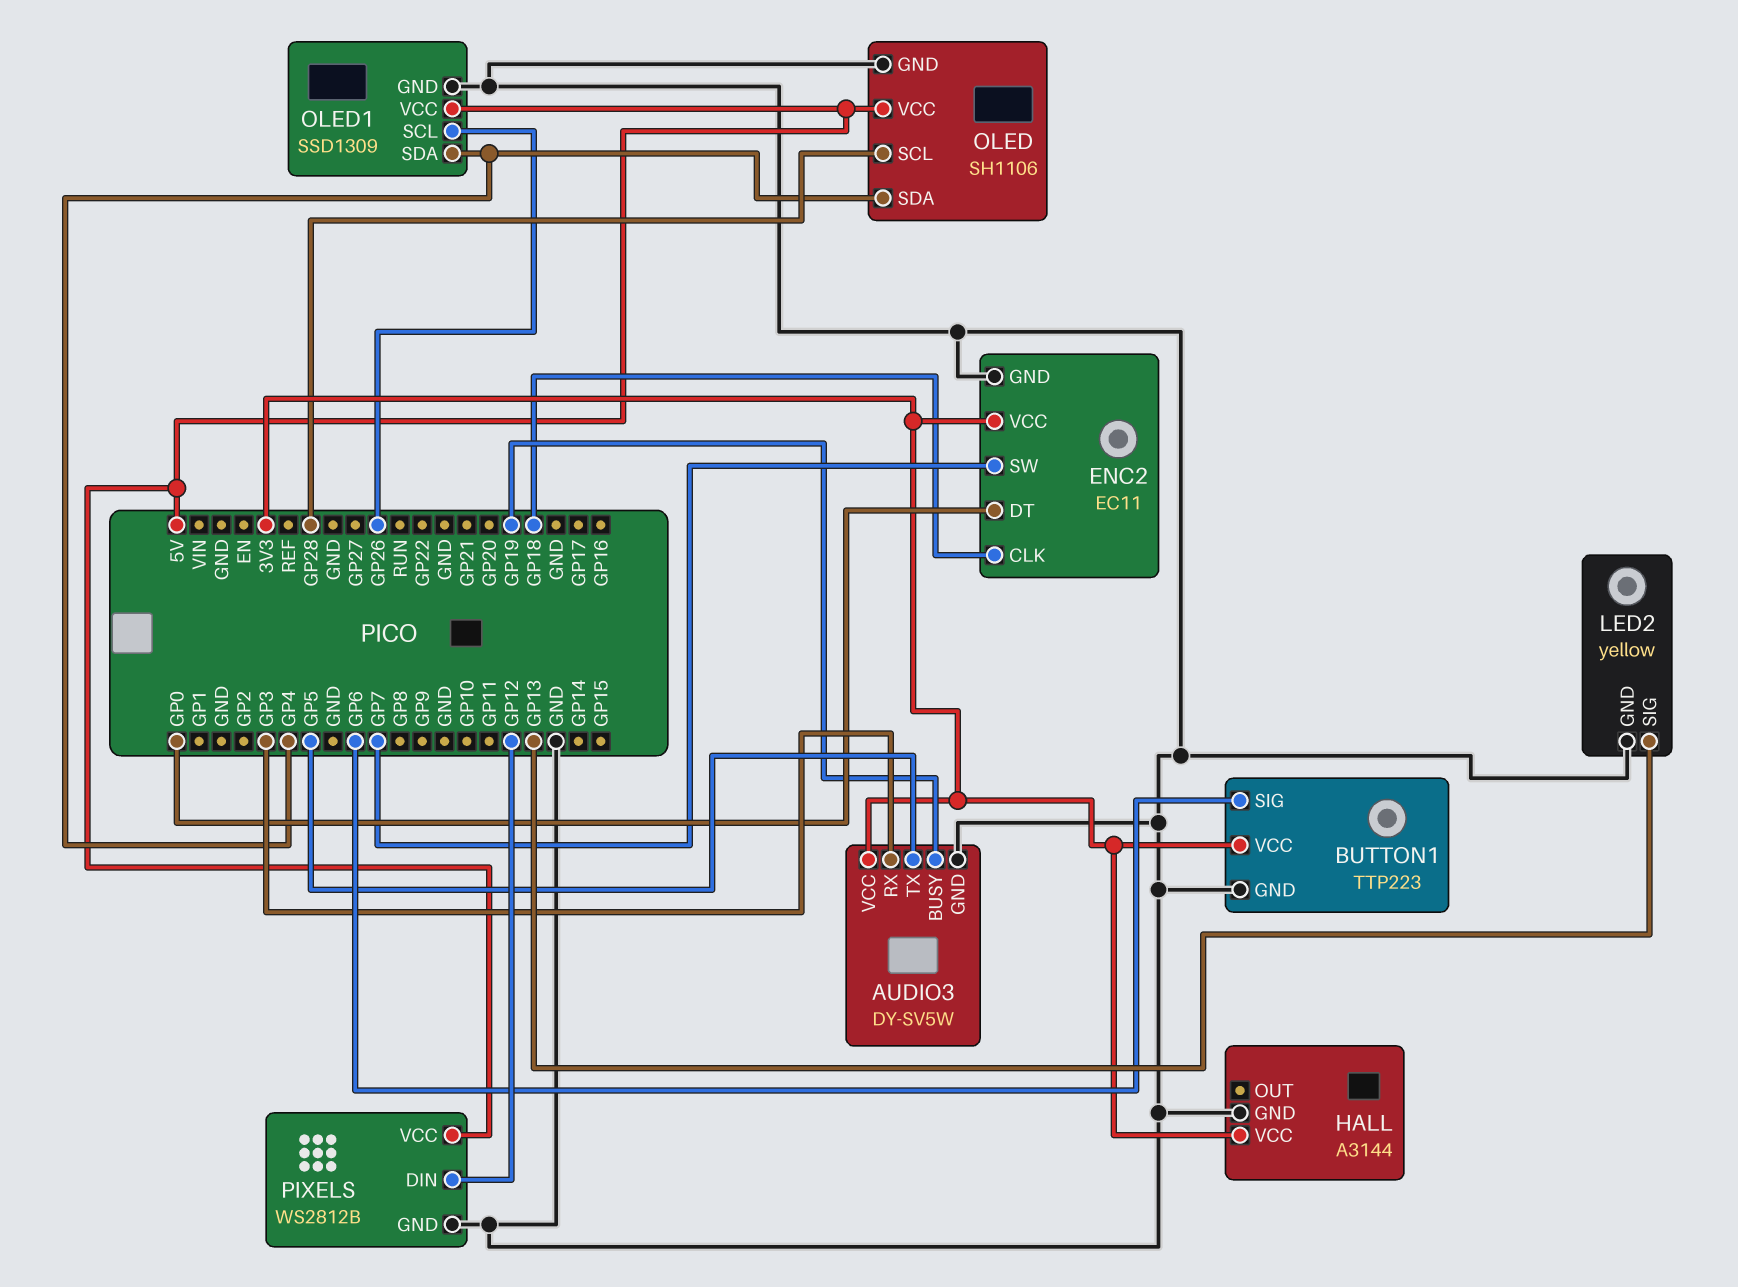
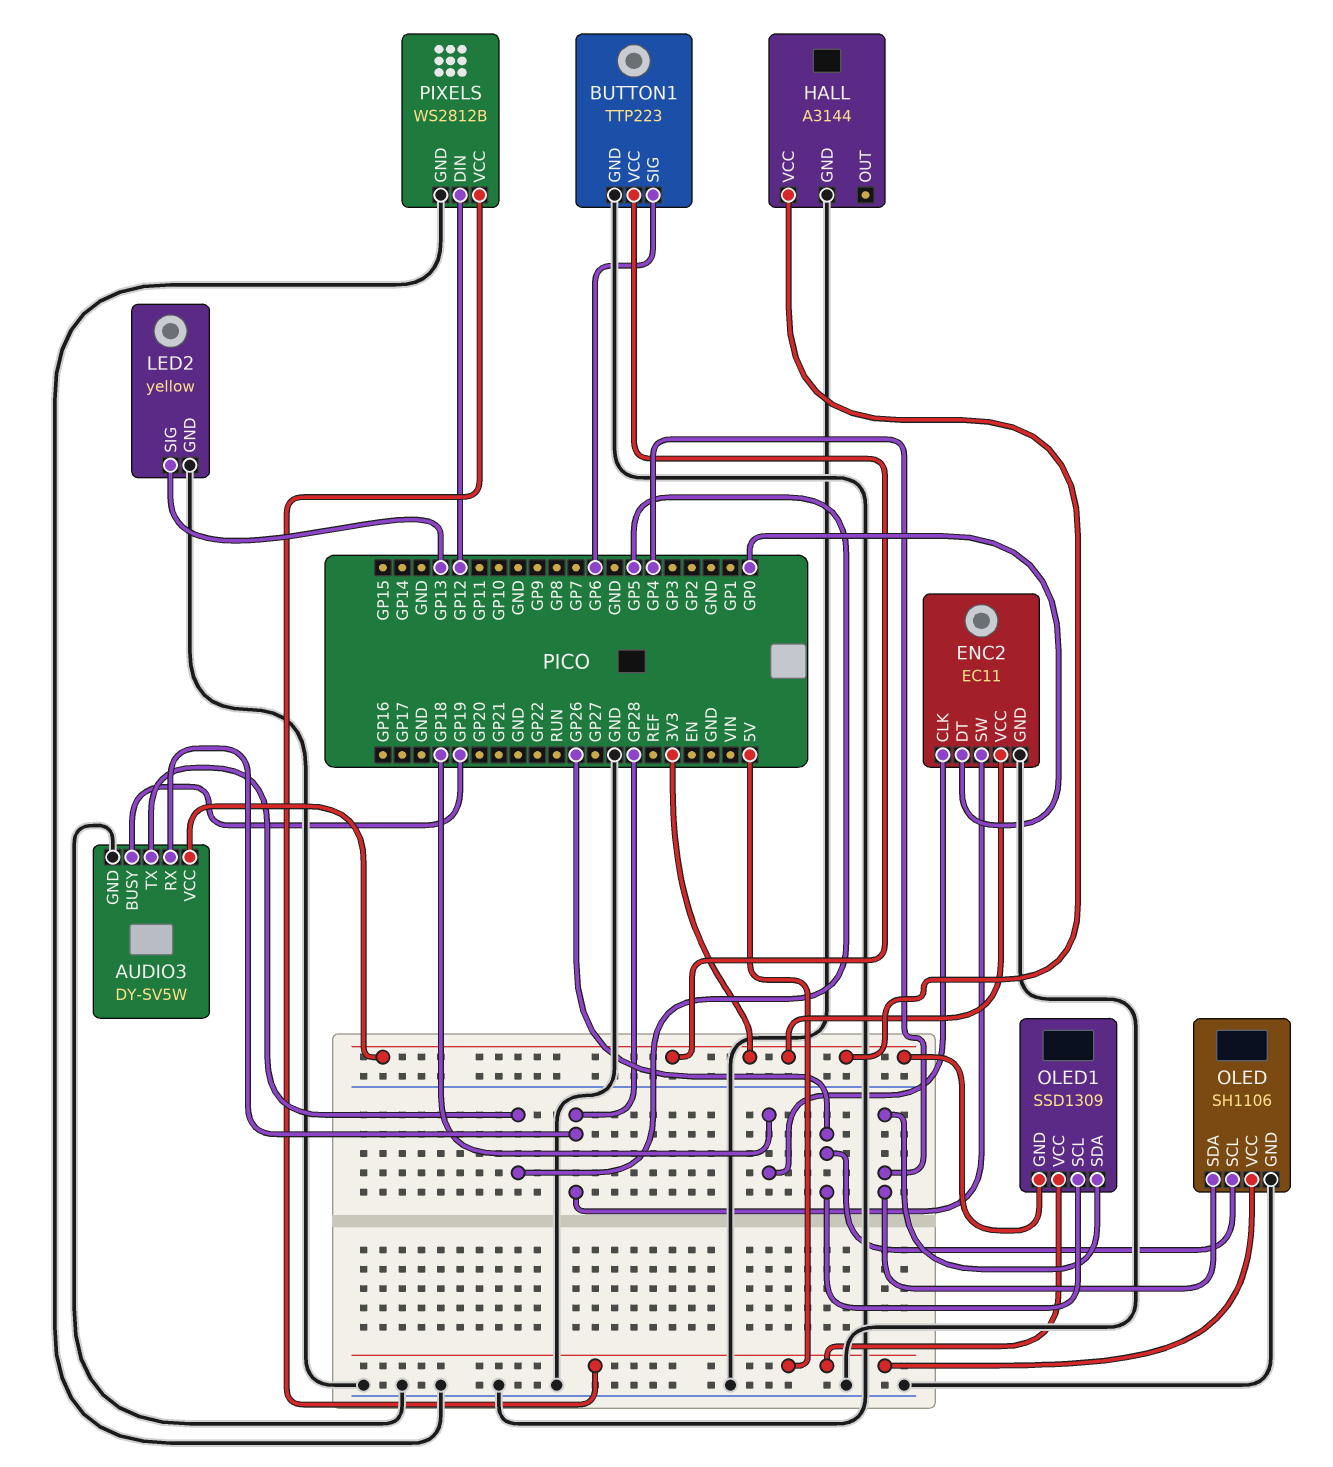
AUDIO3 pin RX: GP3 -> GP28
ENC2 pin SW: GP7 -> GP28
OLED pin SCL: GP28 -> GP26
OLED1 pin GND: GND -> 3V3

